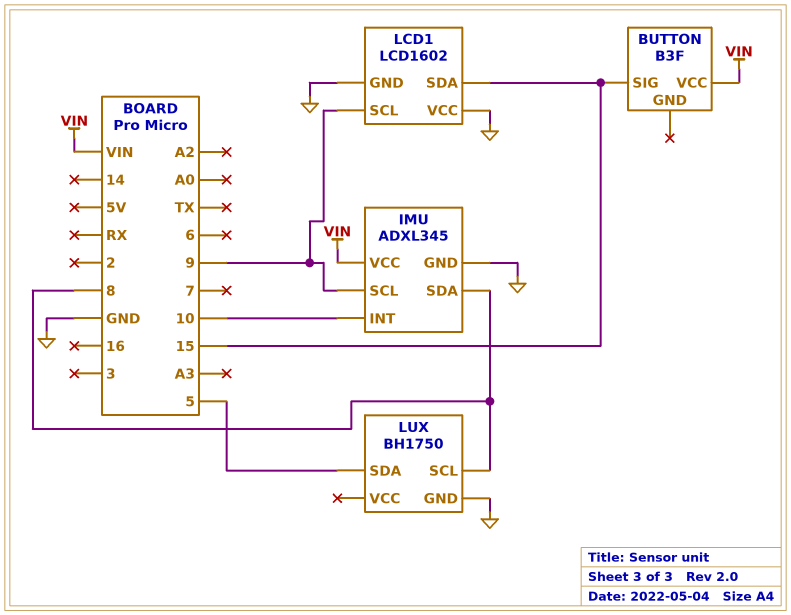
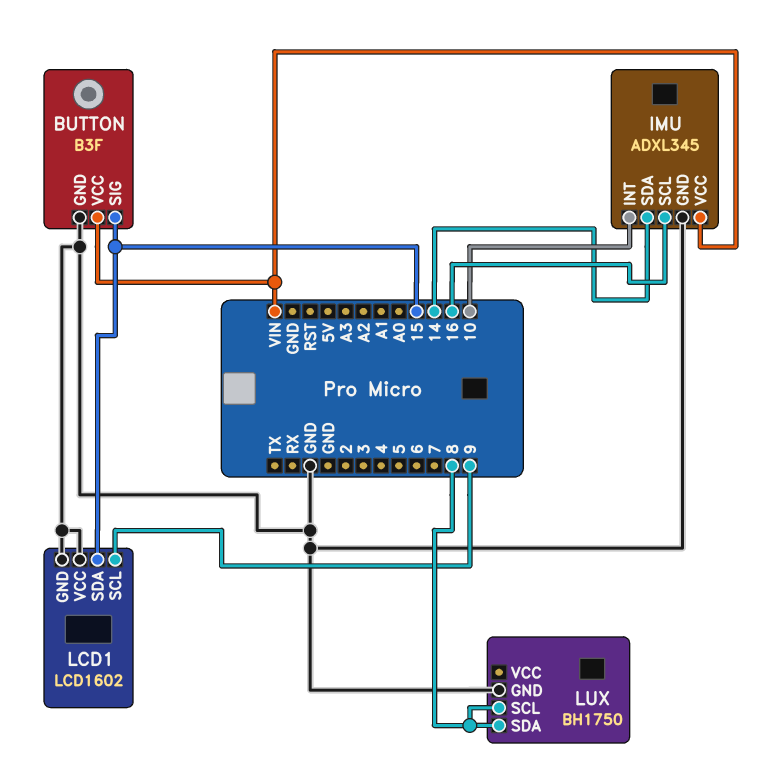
BUTTON pin GND: none -> GND
IMU pin SCL: 9 -> 16
IMU pin SDA: 8 -> 14
LUX pin SDA: 5 -> 8

